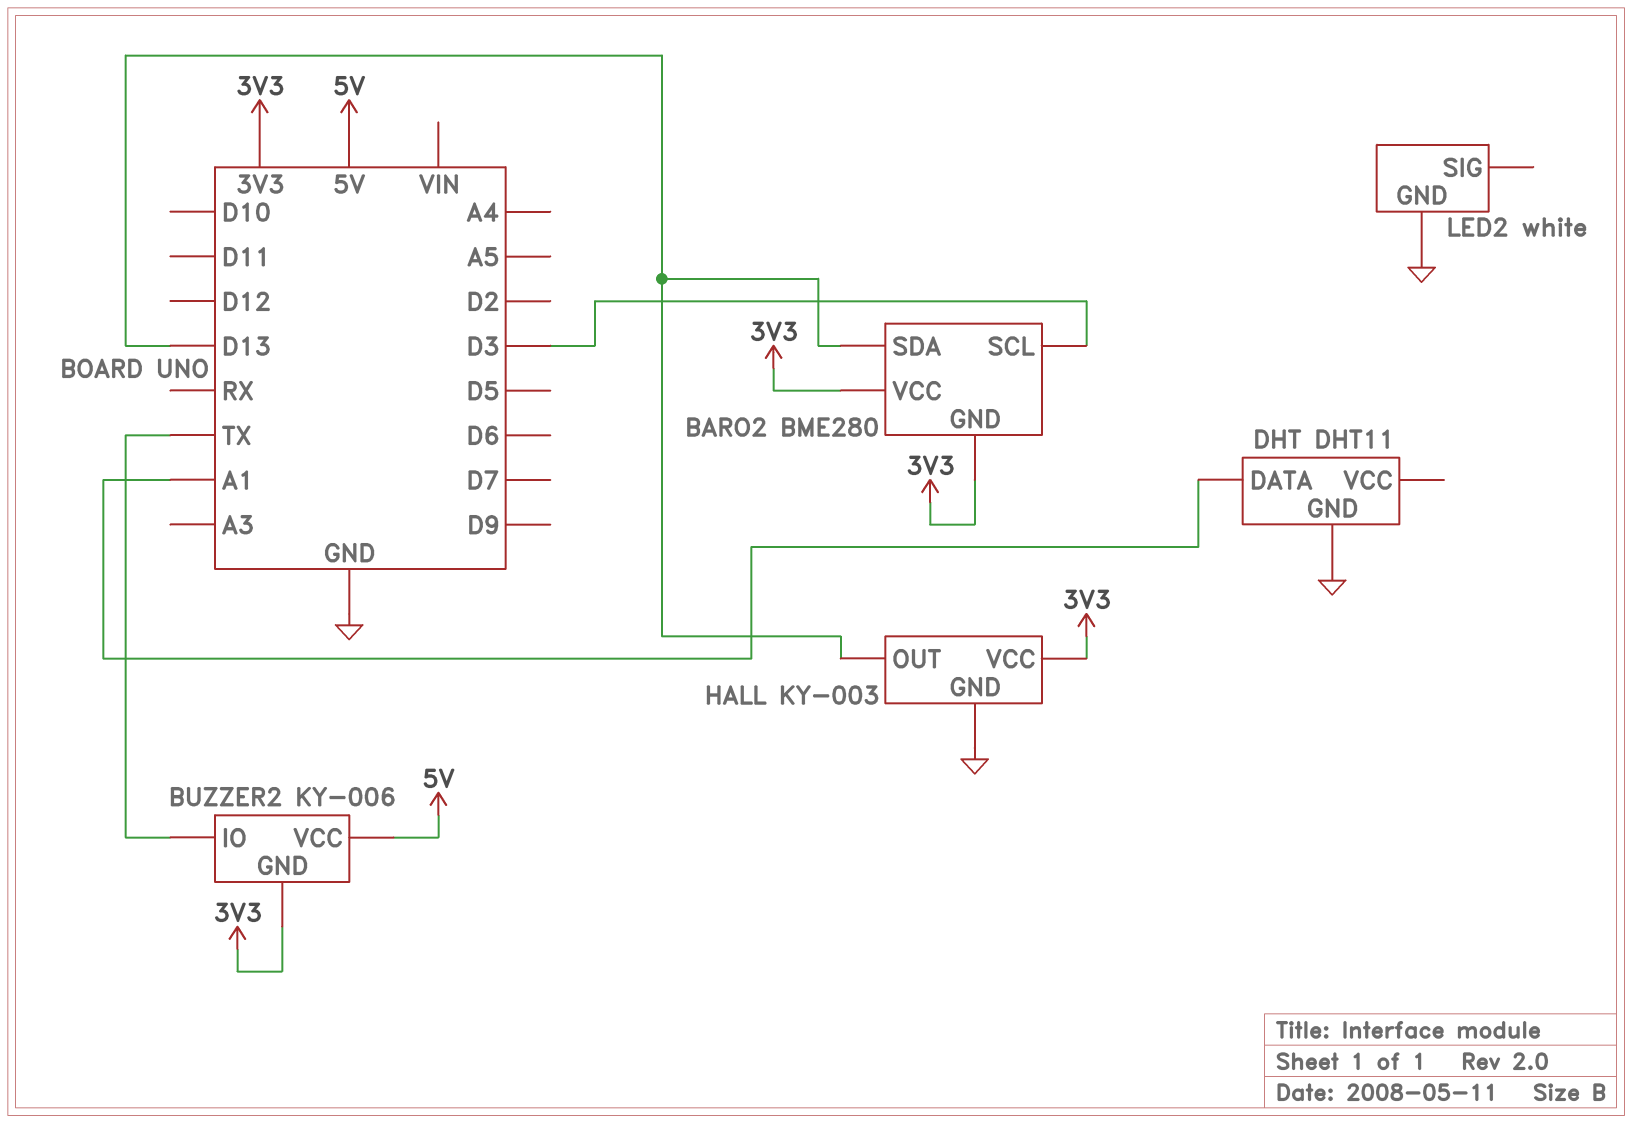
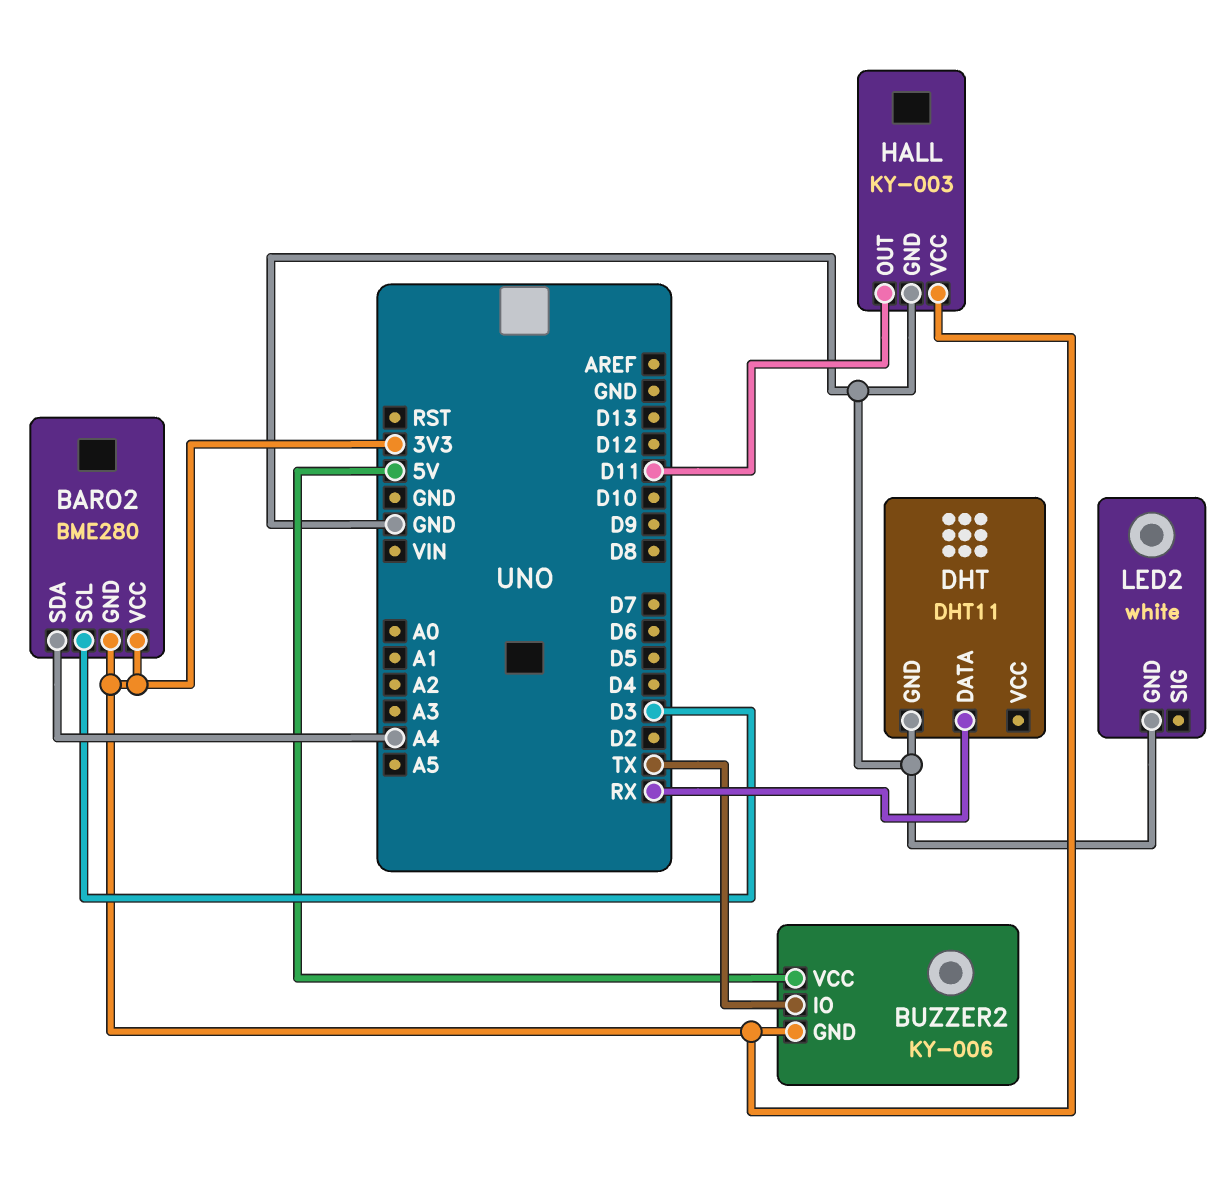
BARO2 pin SDA: D13 -> A4
DHT pin DATA: A1 -> RX
HALL pin OUT: D13 -> D11

